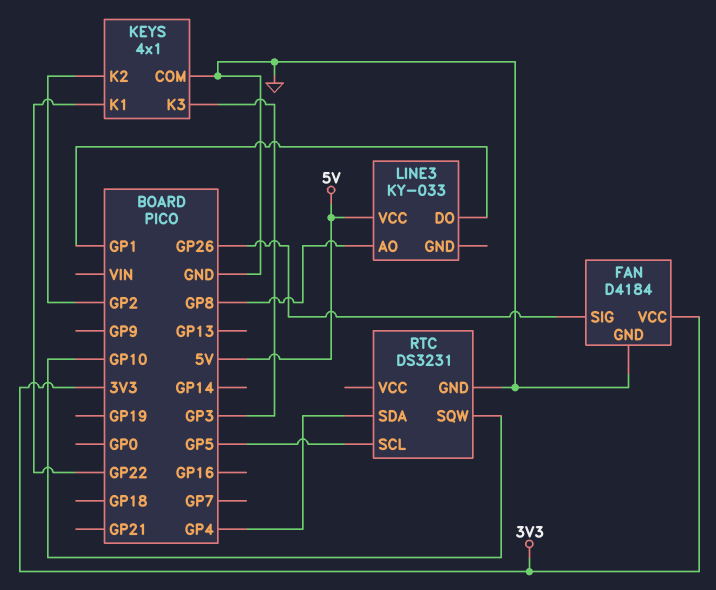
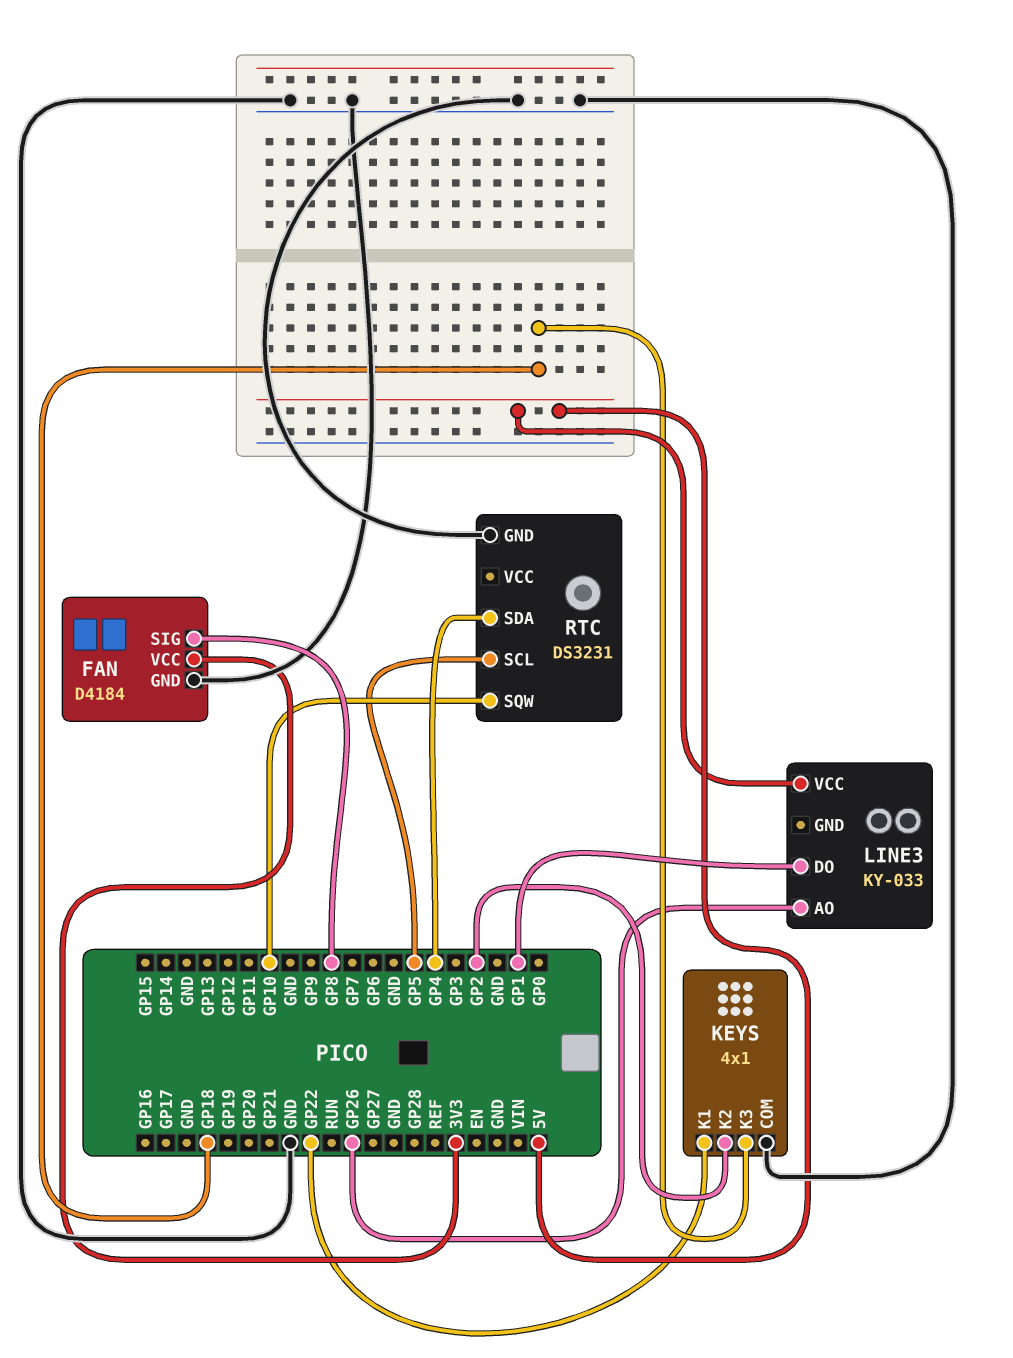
FAN pin SIG: GP26 -> GP8
KEYS pin K3: GP3 -> GP18
LINE3 pin AO: GP8 -> GP26

